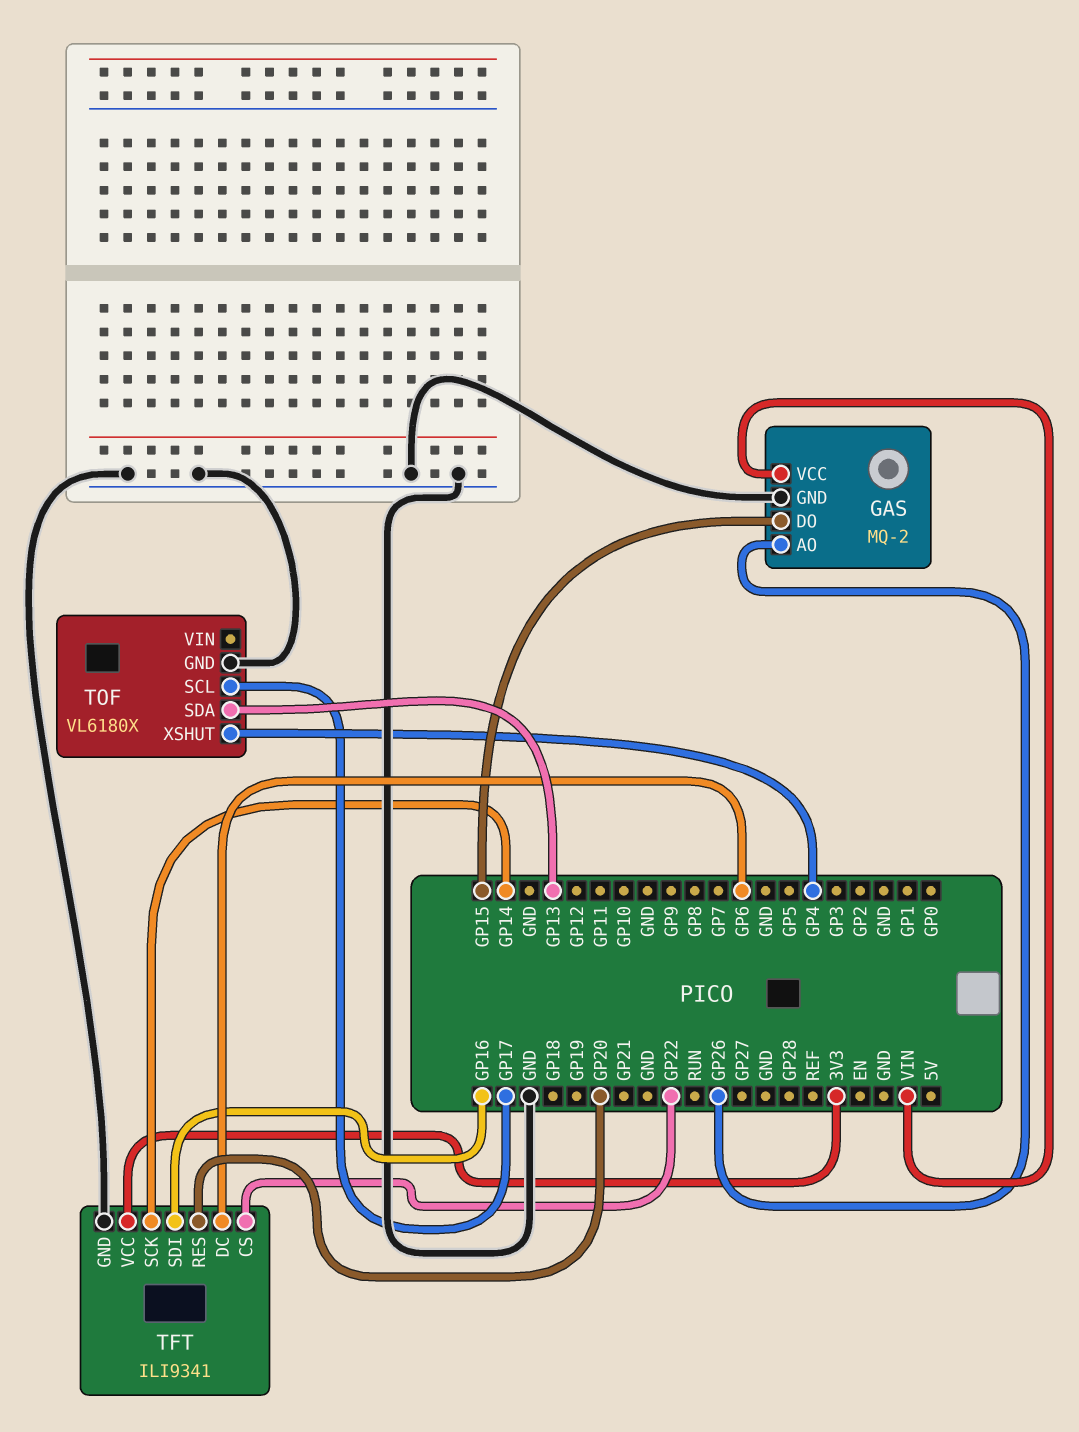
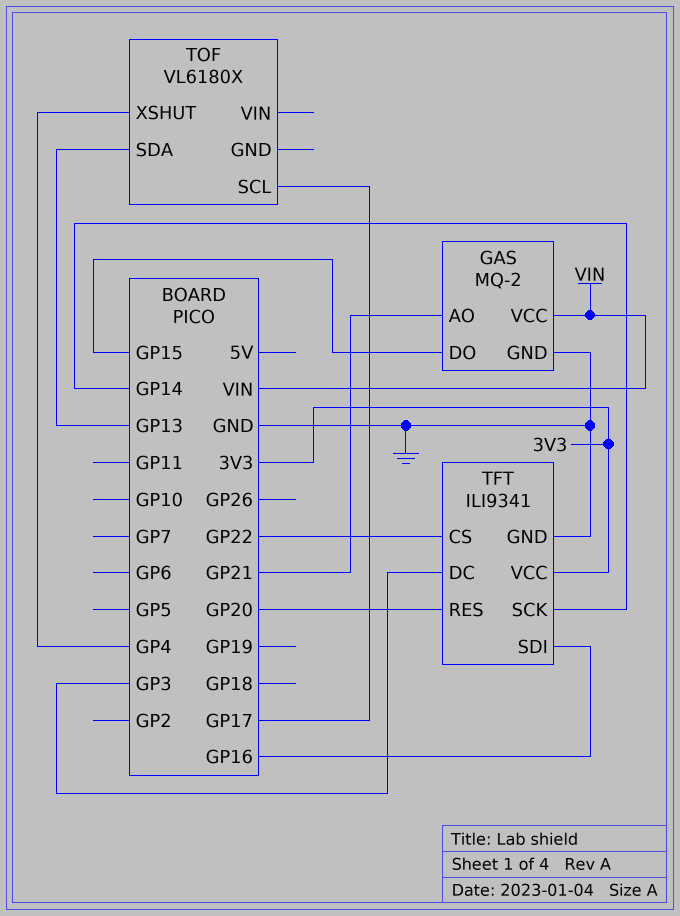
GAS pin AO: GP26 -> GP21
TFT pin DC: GP6 -> GP3
TOF pin GND: GND -> none

